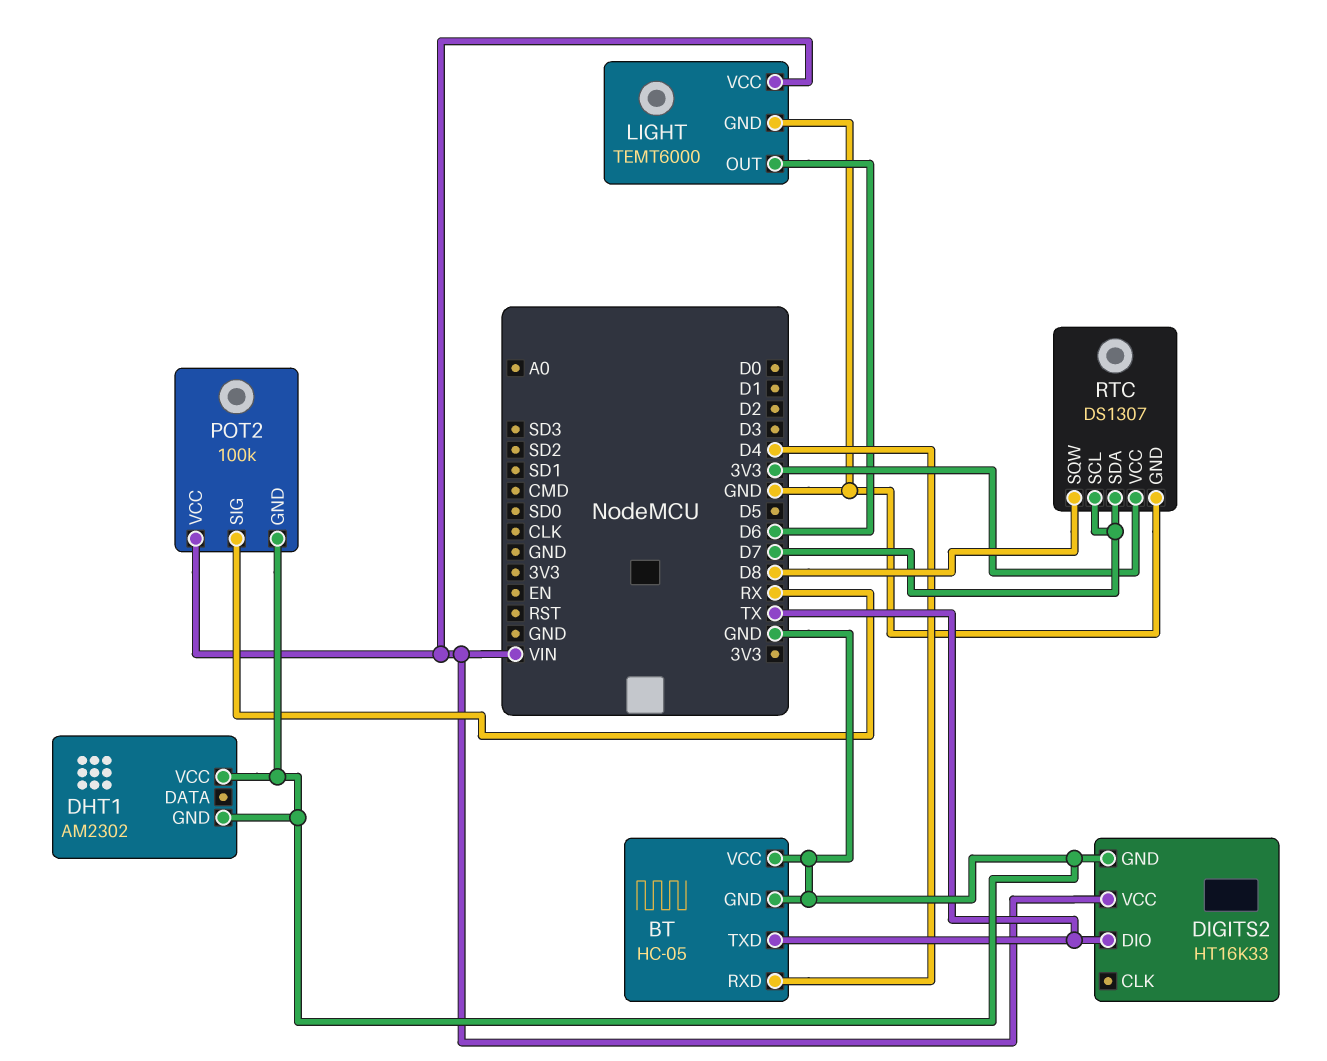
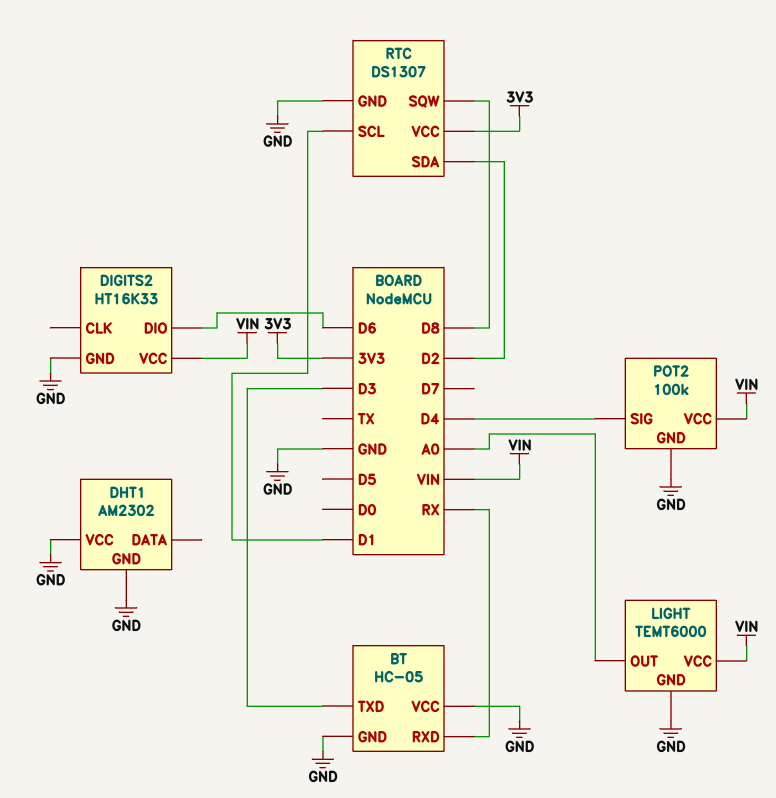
BT pin RXD: D4 -> RX
BT pin TXD: TX -> D3
DIGITS2 pin DIO: TX -> D6
LIGHT pin OUT: D6 -> A0
POT2 pin SIG: RX -> D4
RTC pin SCL: D7 -> D1
RTC pin SDA: D7 -> D2

